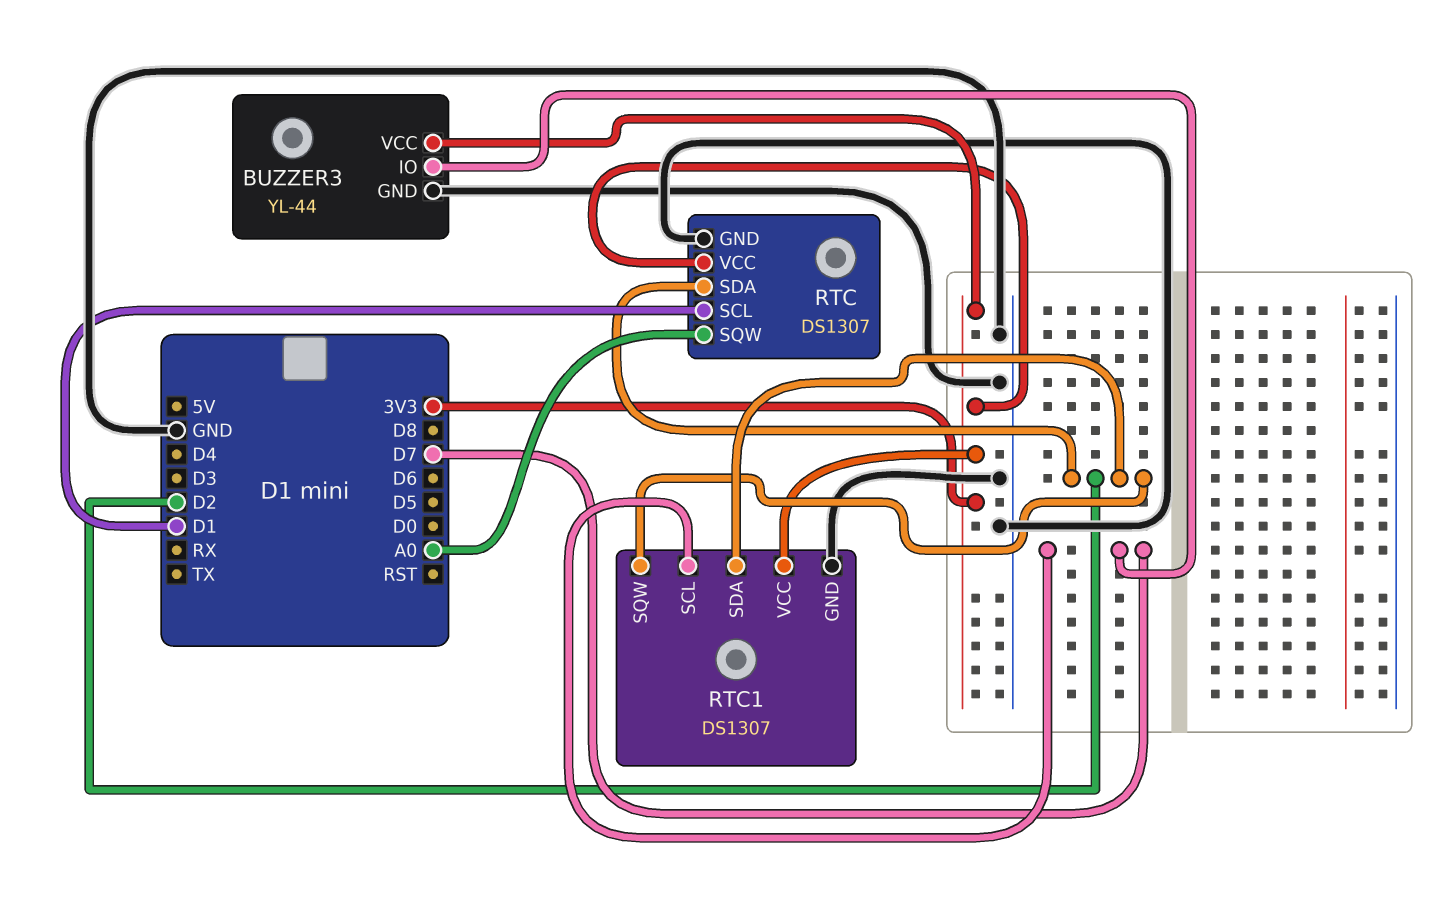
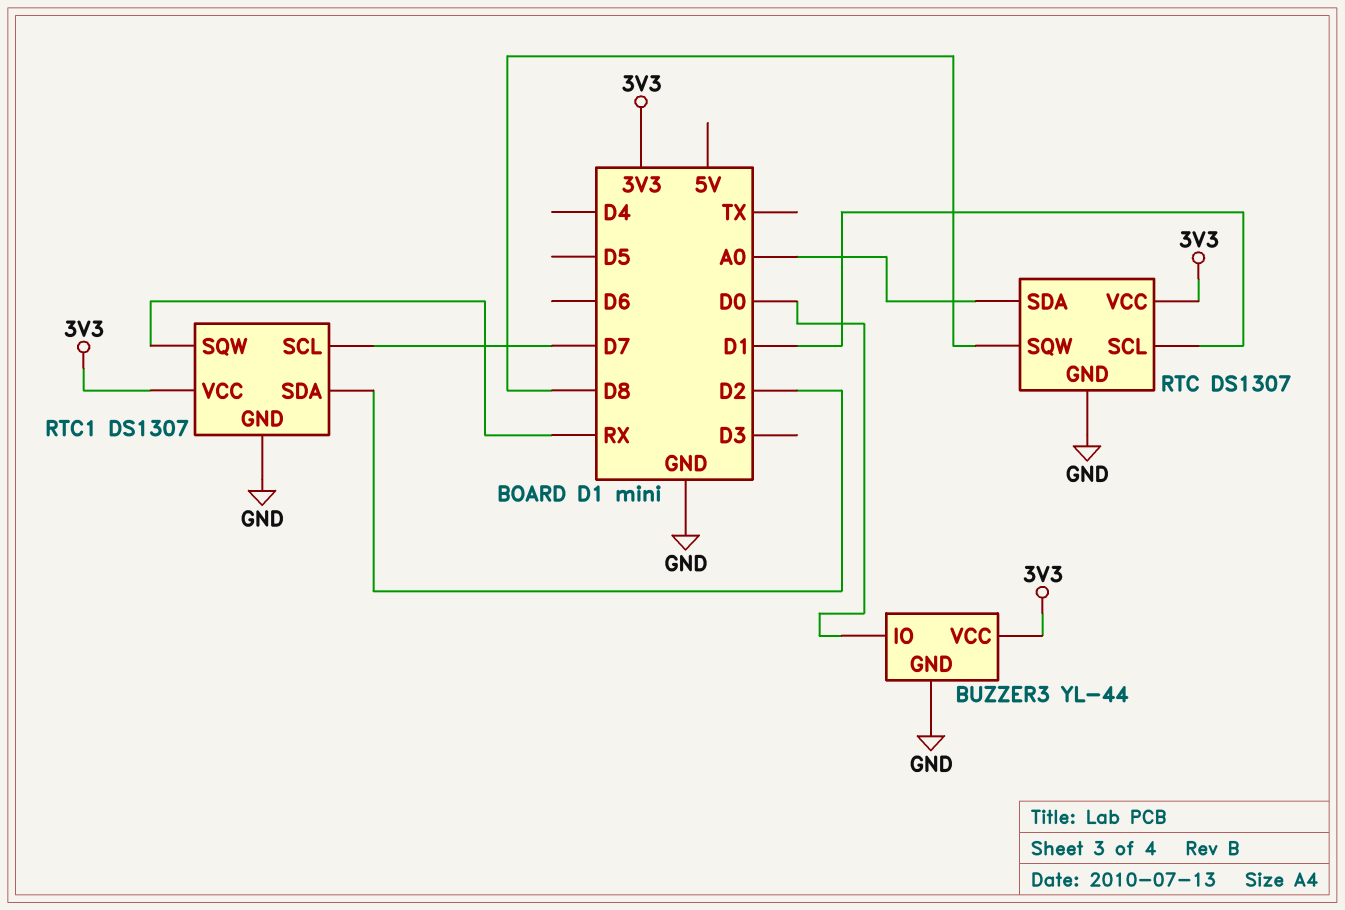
BUZZER3 pin IO: D7 -> D0
RTC pin SDA: D2 -> A0
RTC pin SQW: A0 -> D8
RTC1 pin SQW: D2 -> RX

